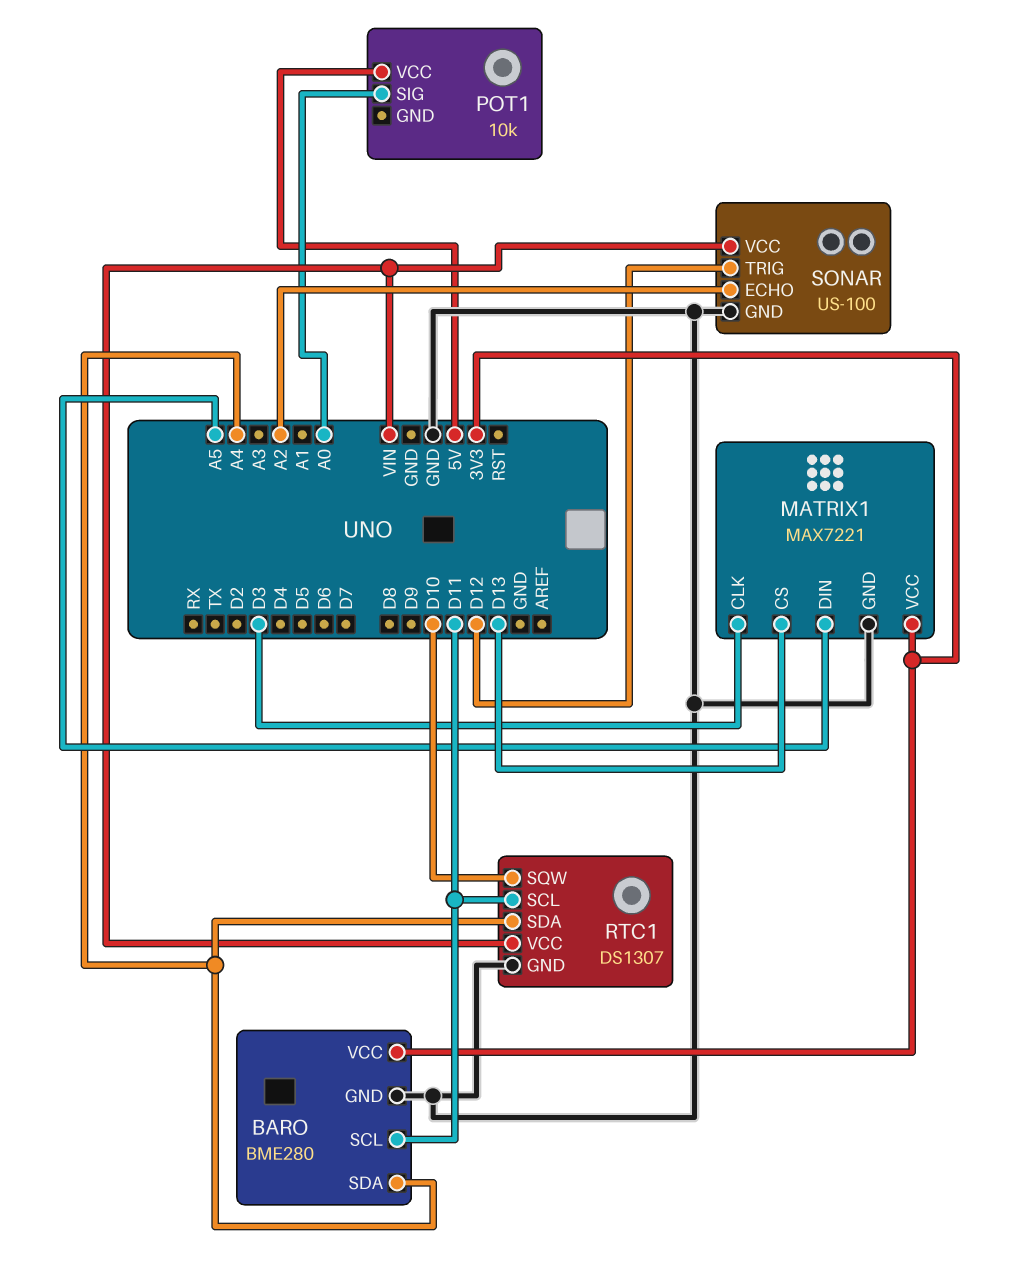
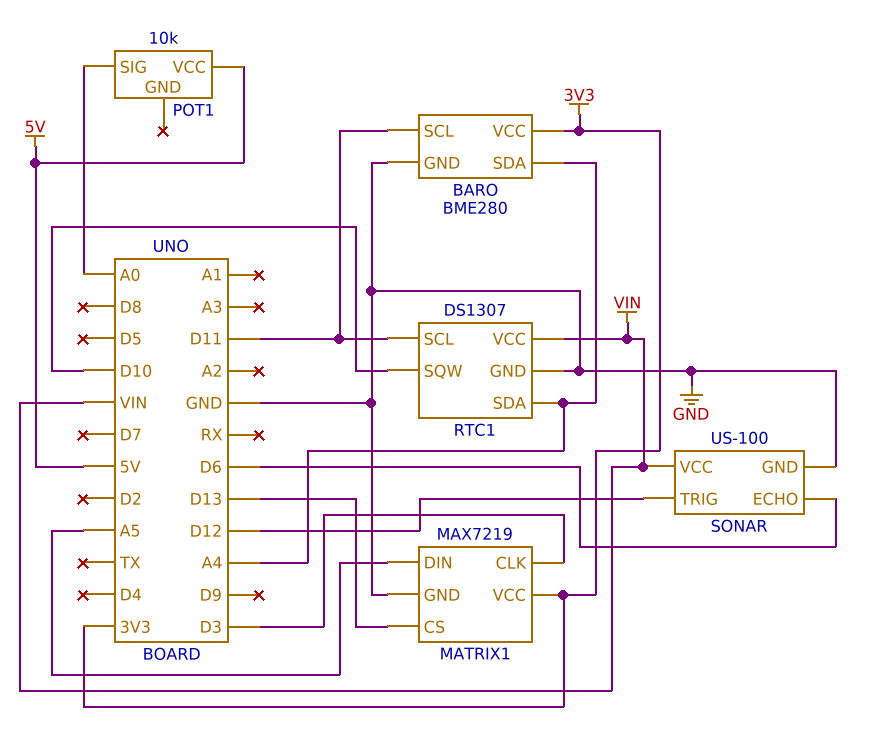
MATRIX1: MAX7221 -> MAX7219
SONAR pin ECHO: A2 -> D6

